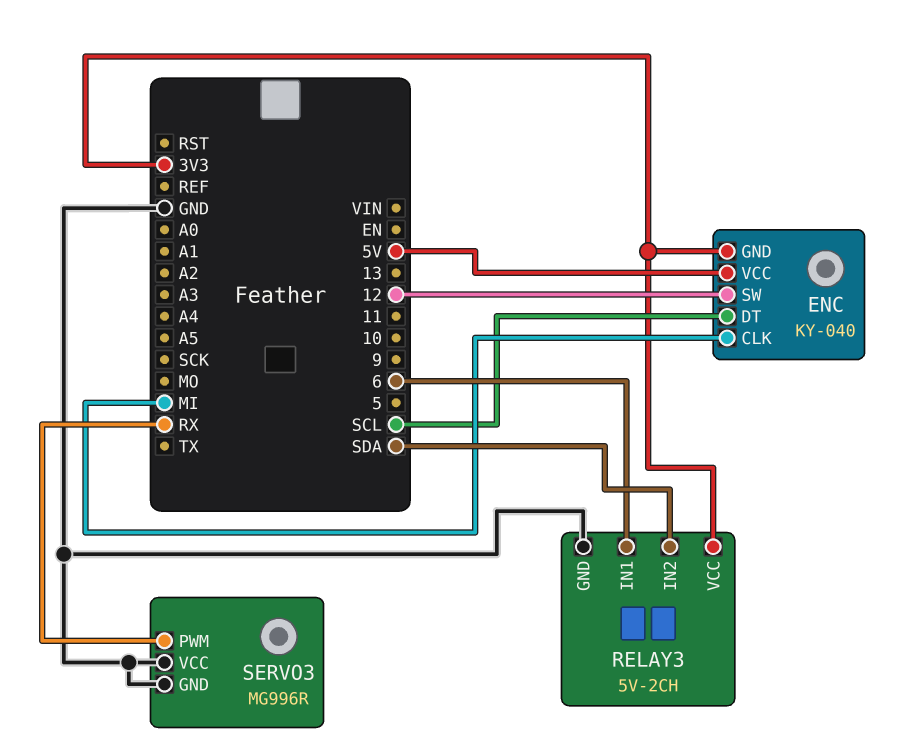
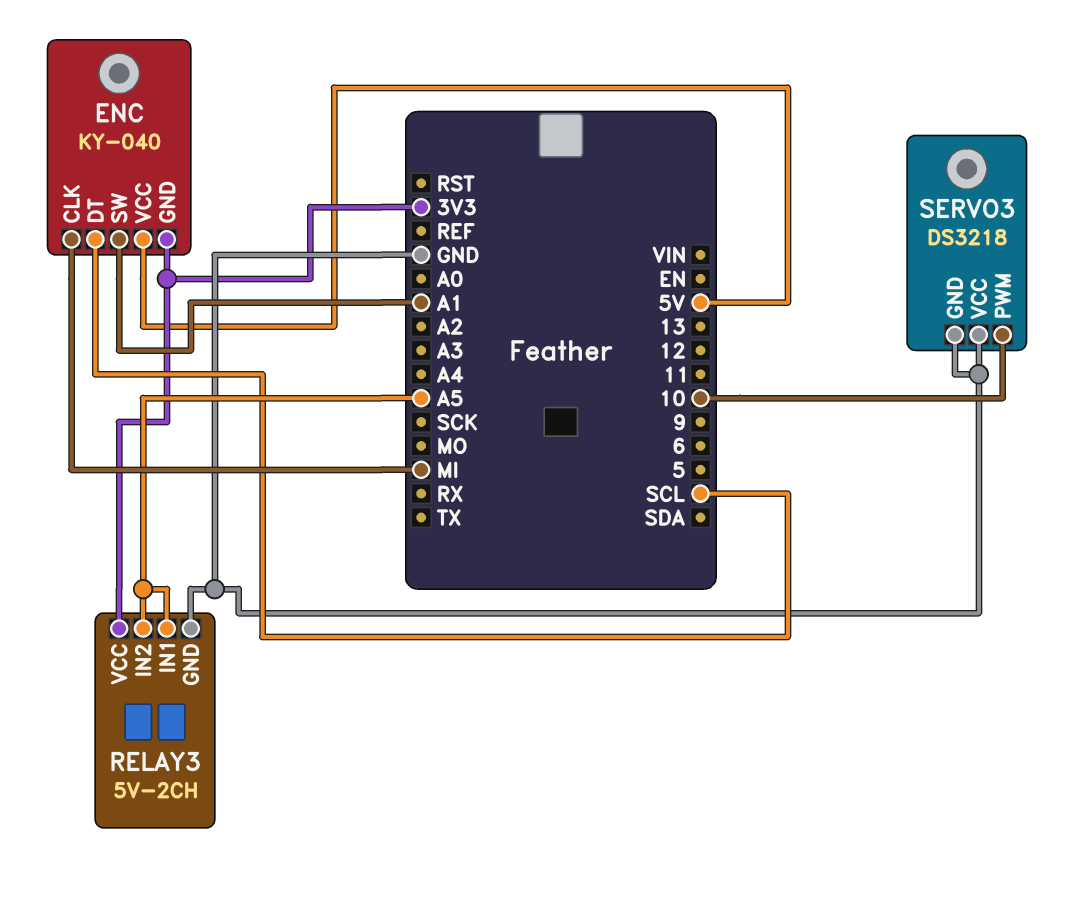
ENC pin SW: 12 -> A1
RELAY3 pin IN1: 6 -> A5
RELAY3 pin IN2: SDA -> A5
SERVO3: MG996R -> DS3218
SERVO3 pin PWM: RX -> 10

